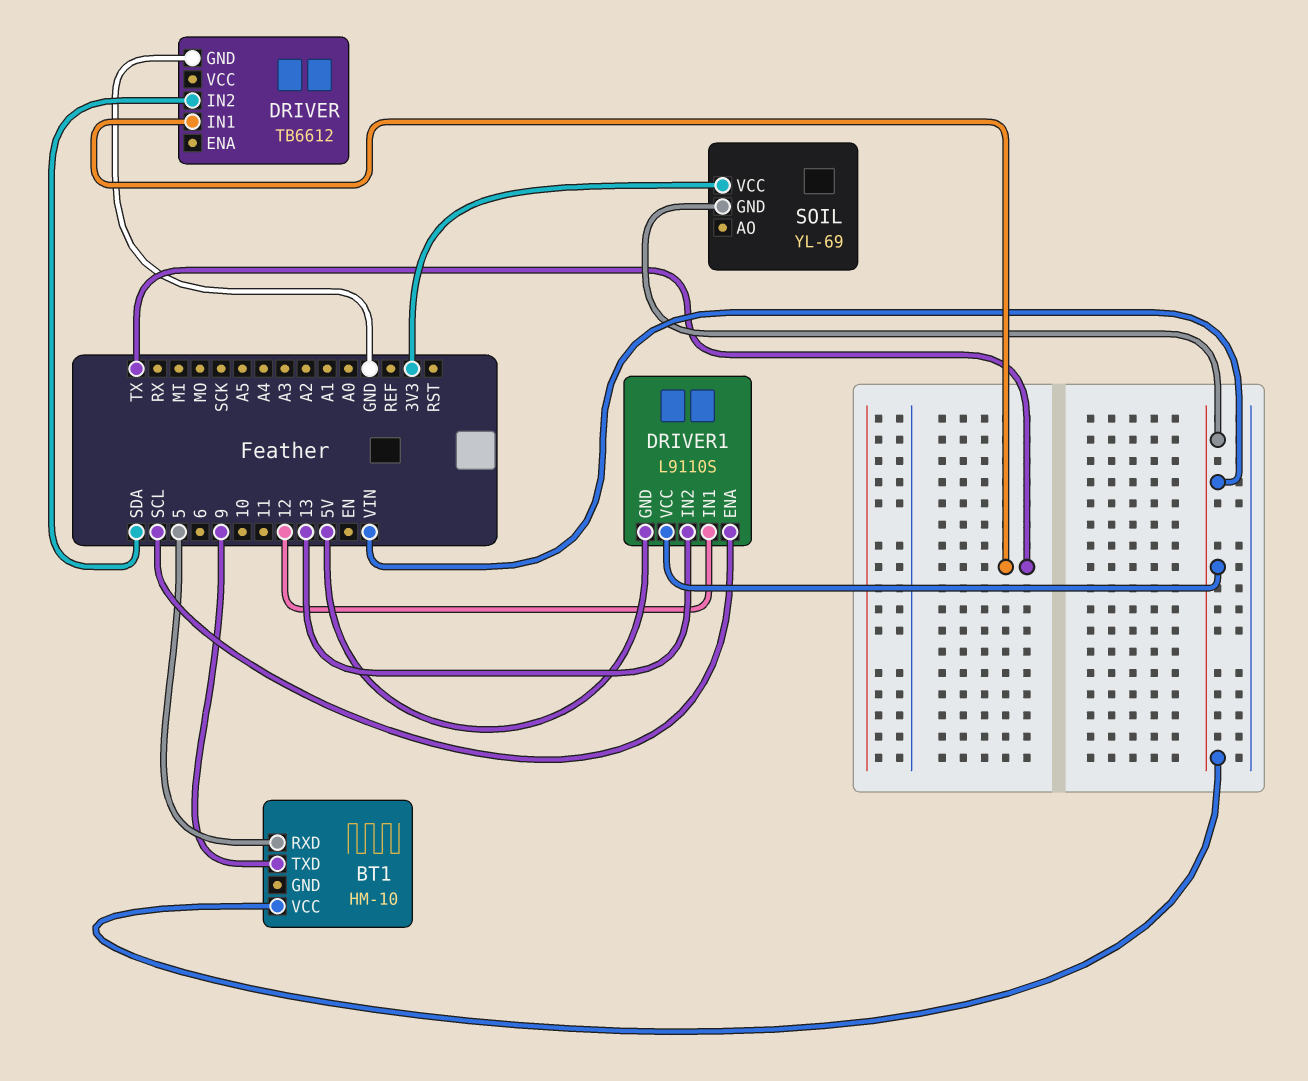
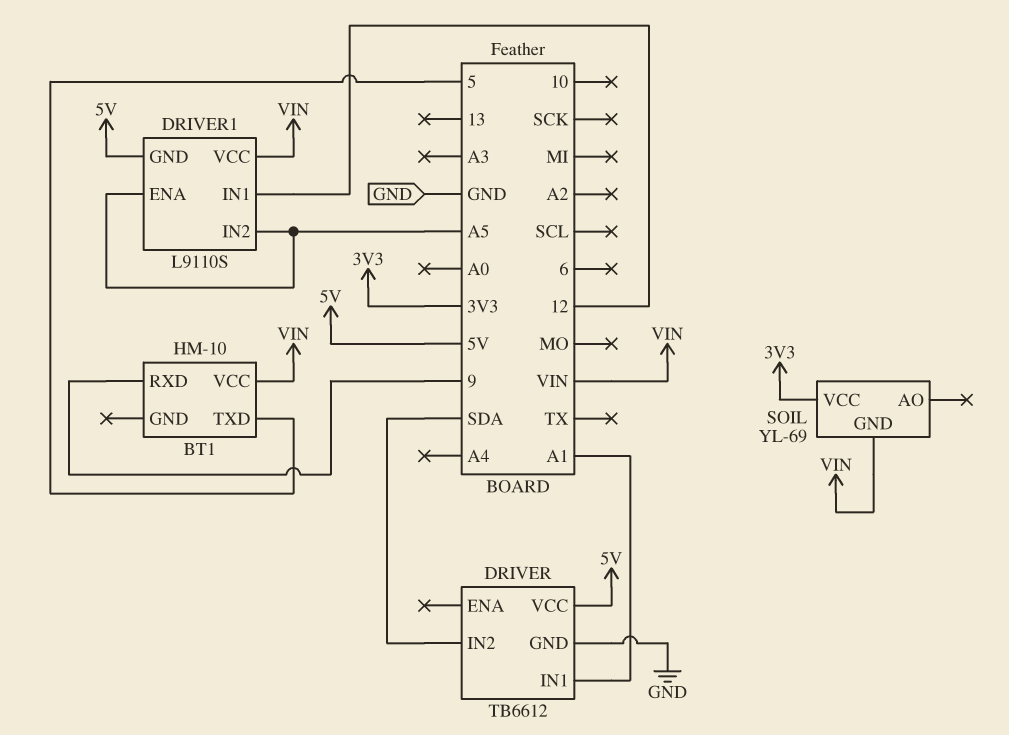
BT1 pin RXD: 5 -> 9
BT1 pin TXD: 9 -> 5
DRIVER pin IN1: TX -> A1
DRIVER pin VCC: none -> 5V
DRIVER1 pin ENA: SCL -> A5
DRIVER1 pin IN2: 13 -> A5

